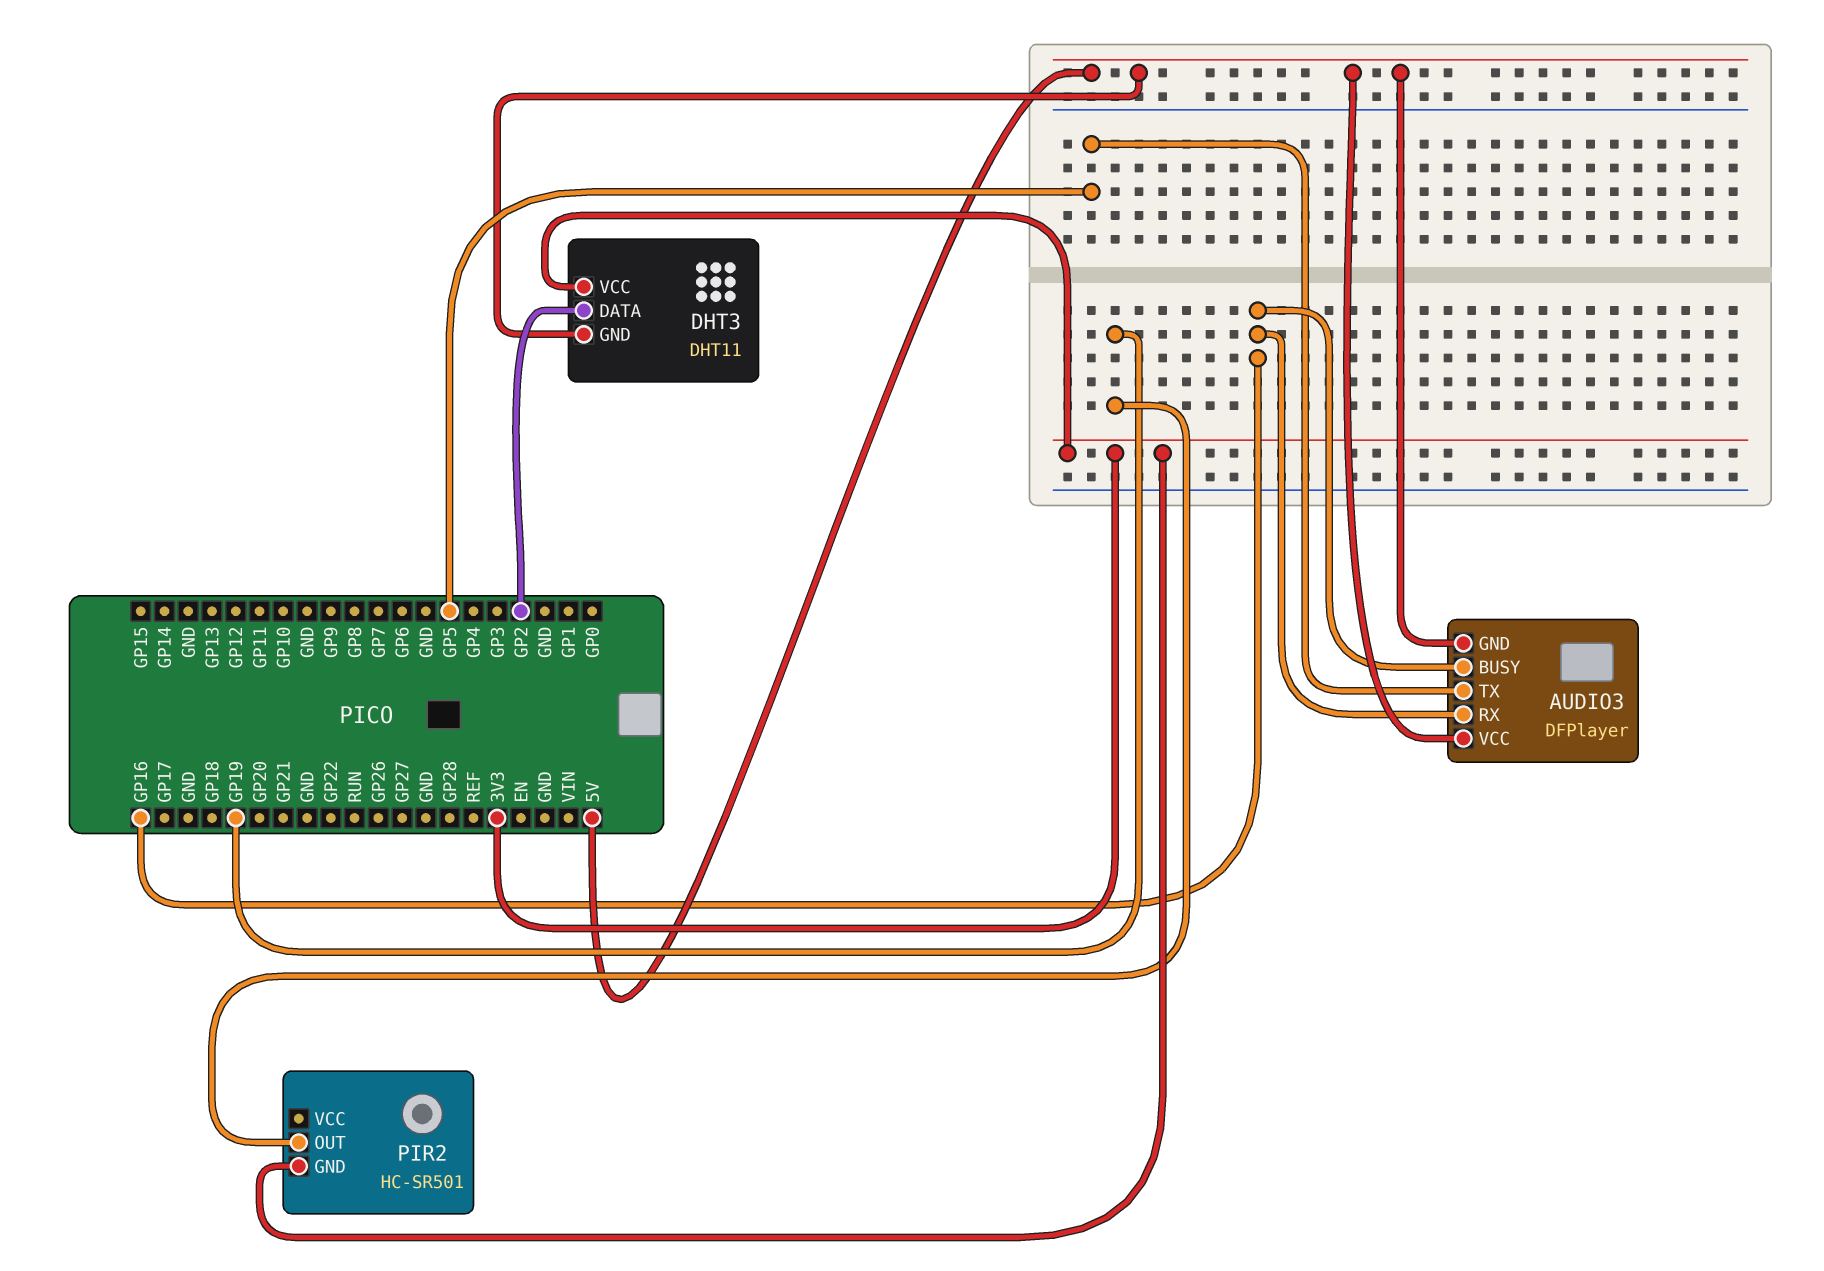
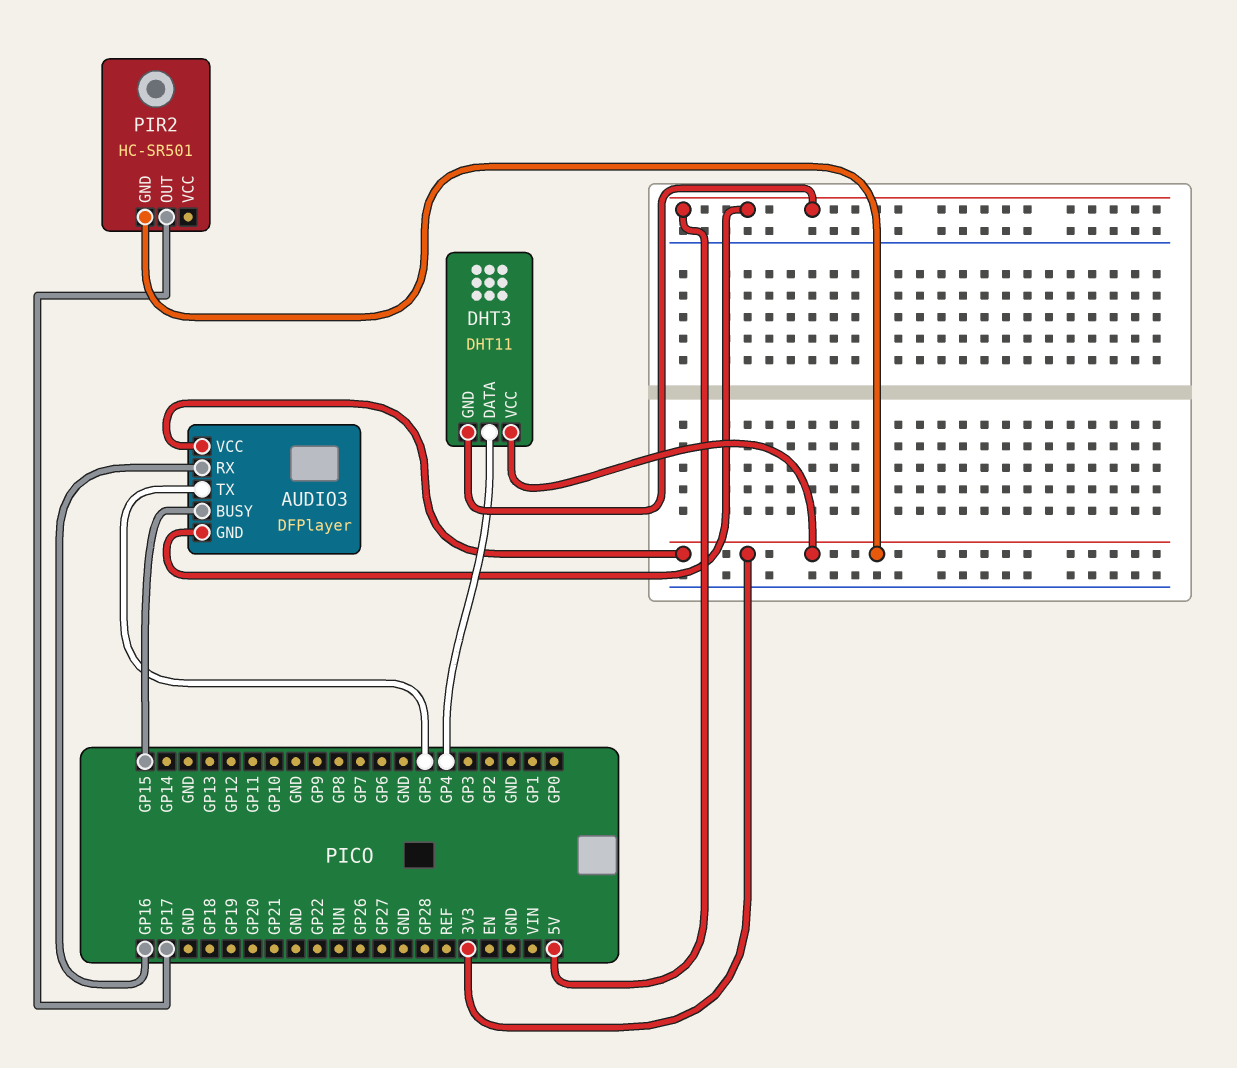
AUDIO3 pin BUSY: GP16 -> GP15
AUDIO3 pin VCC: 5V -> 3V3
DHT3 pin DATA: GP2 -> GP4
PIR2 pin OUT: GP19 -> GP17

